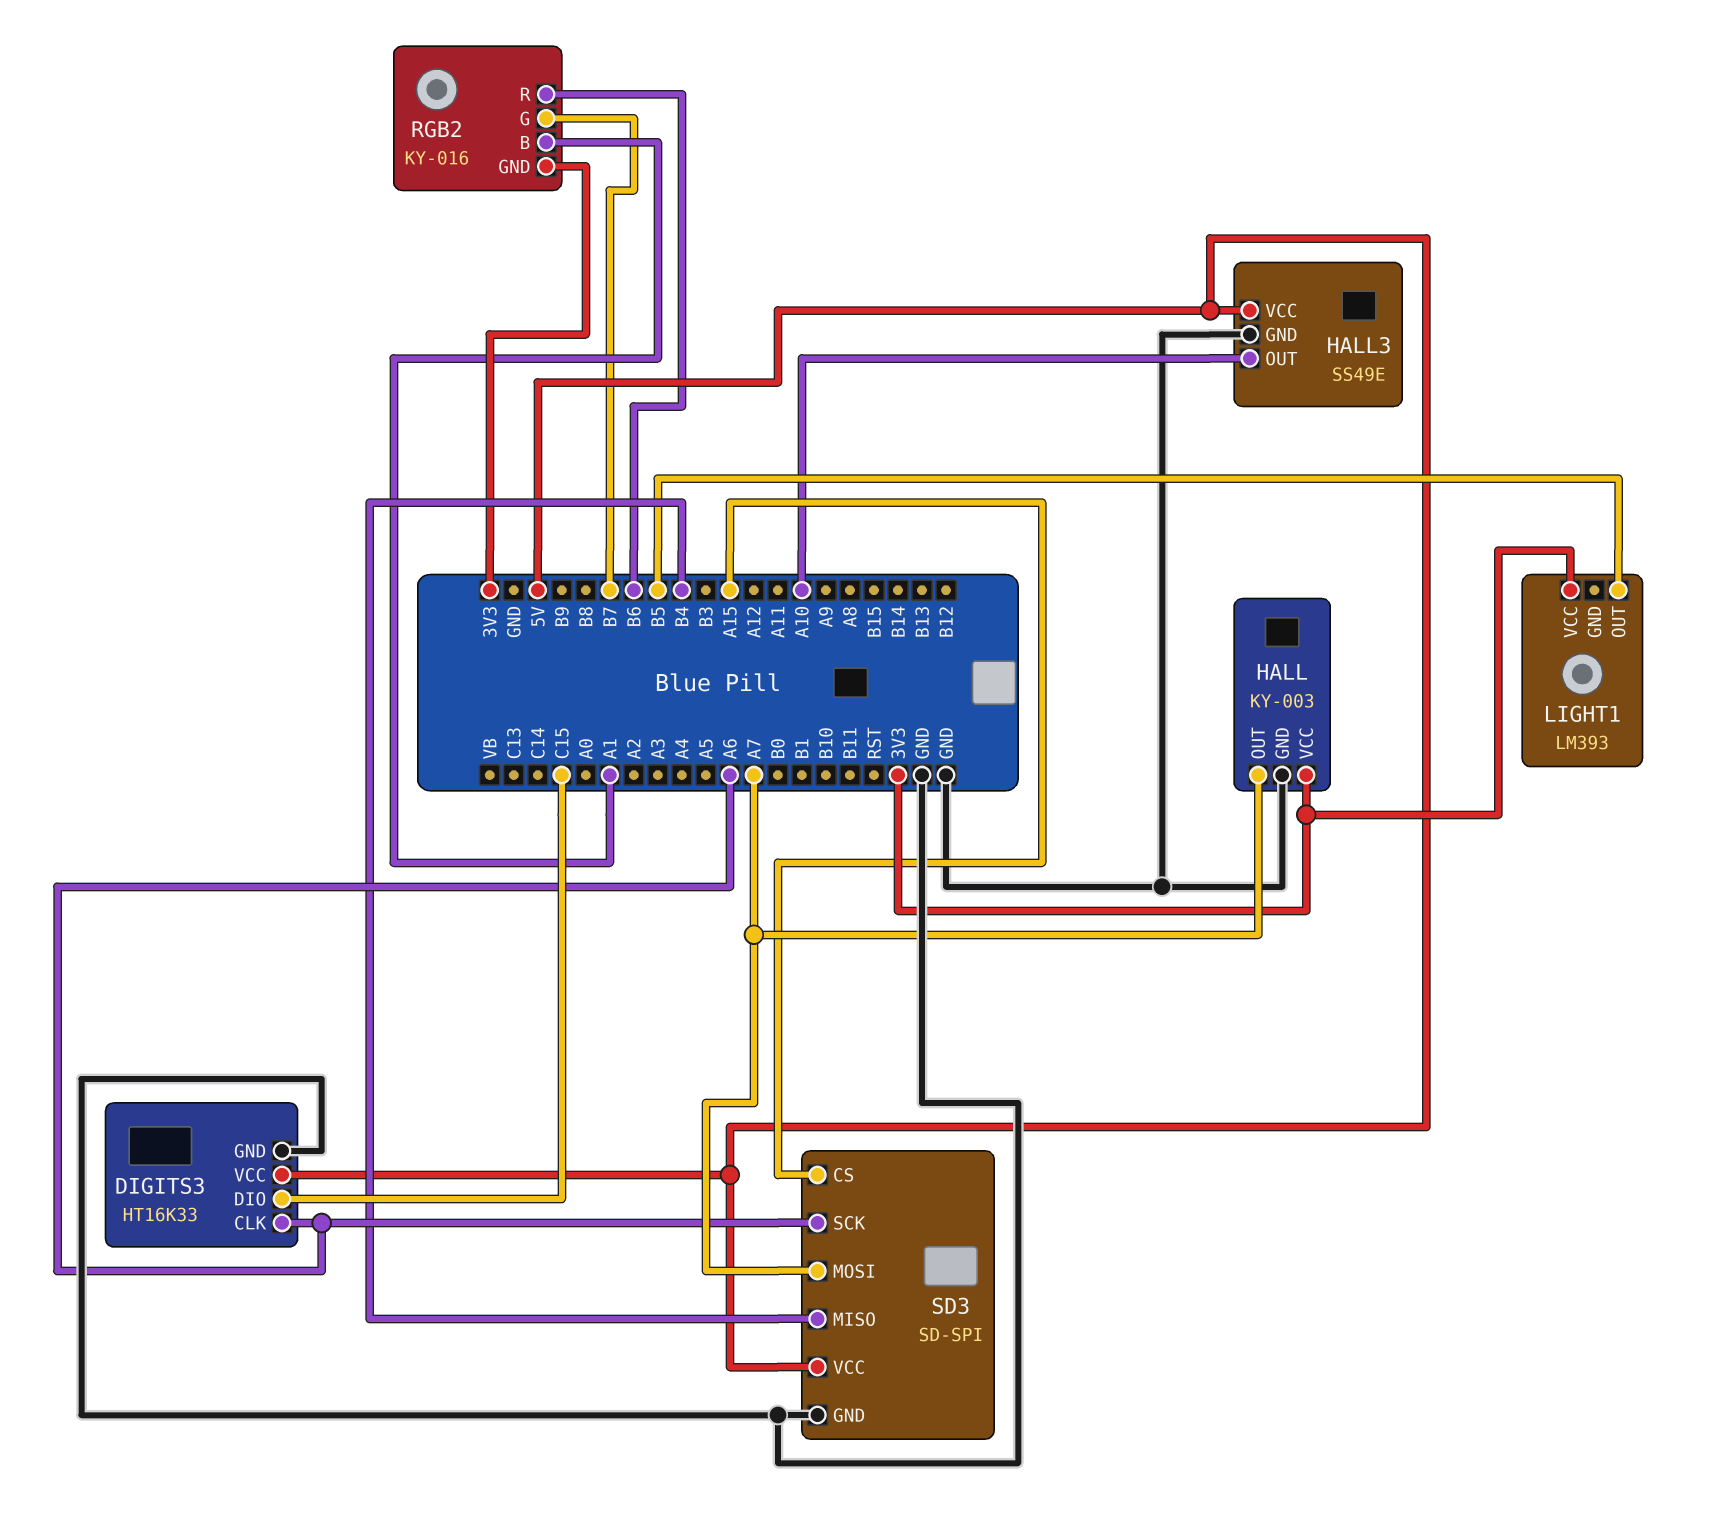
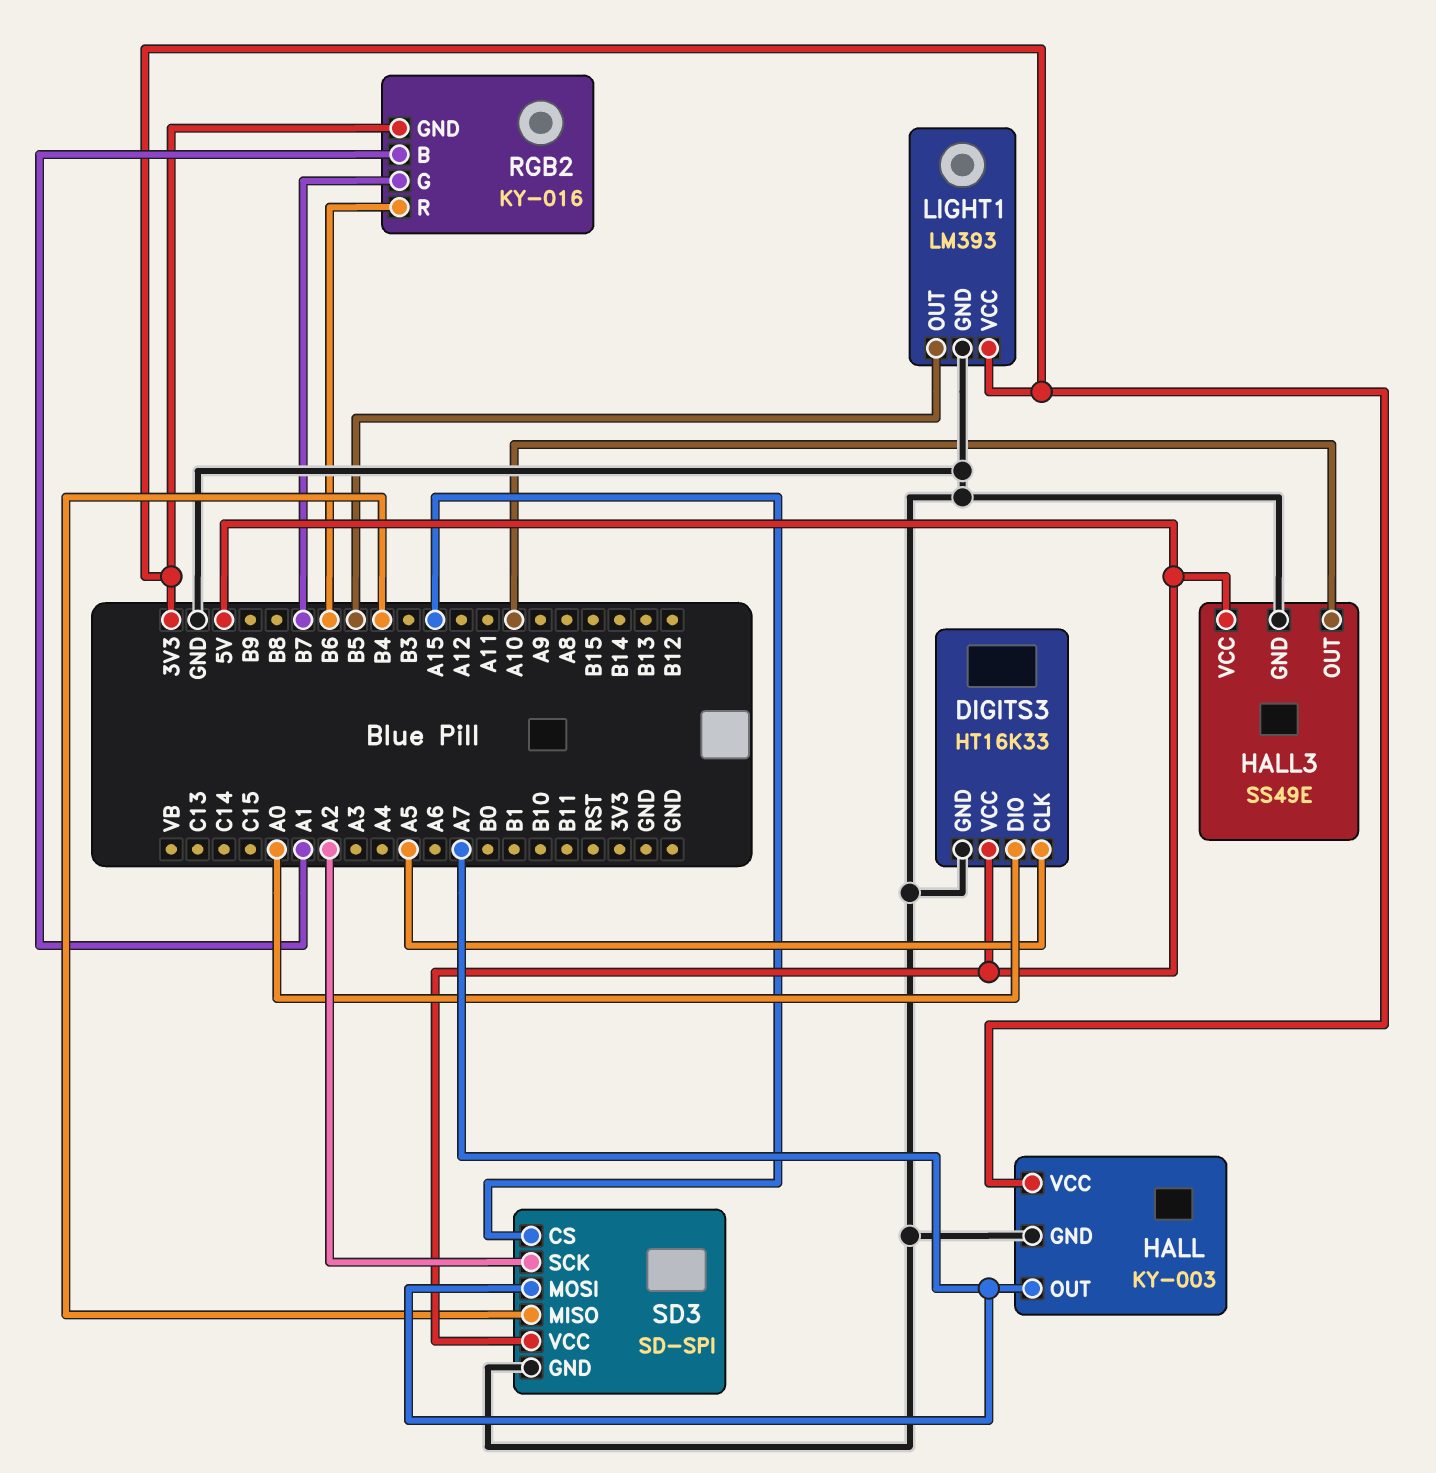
DIGITS3 pin CLK: A6 -> A5
DIGITS3 pin DIO: C15 -> A0
LIGHT1 pin GND: none -> GND
SD3 pin SCK: A6 -> A2

